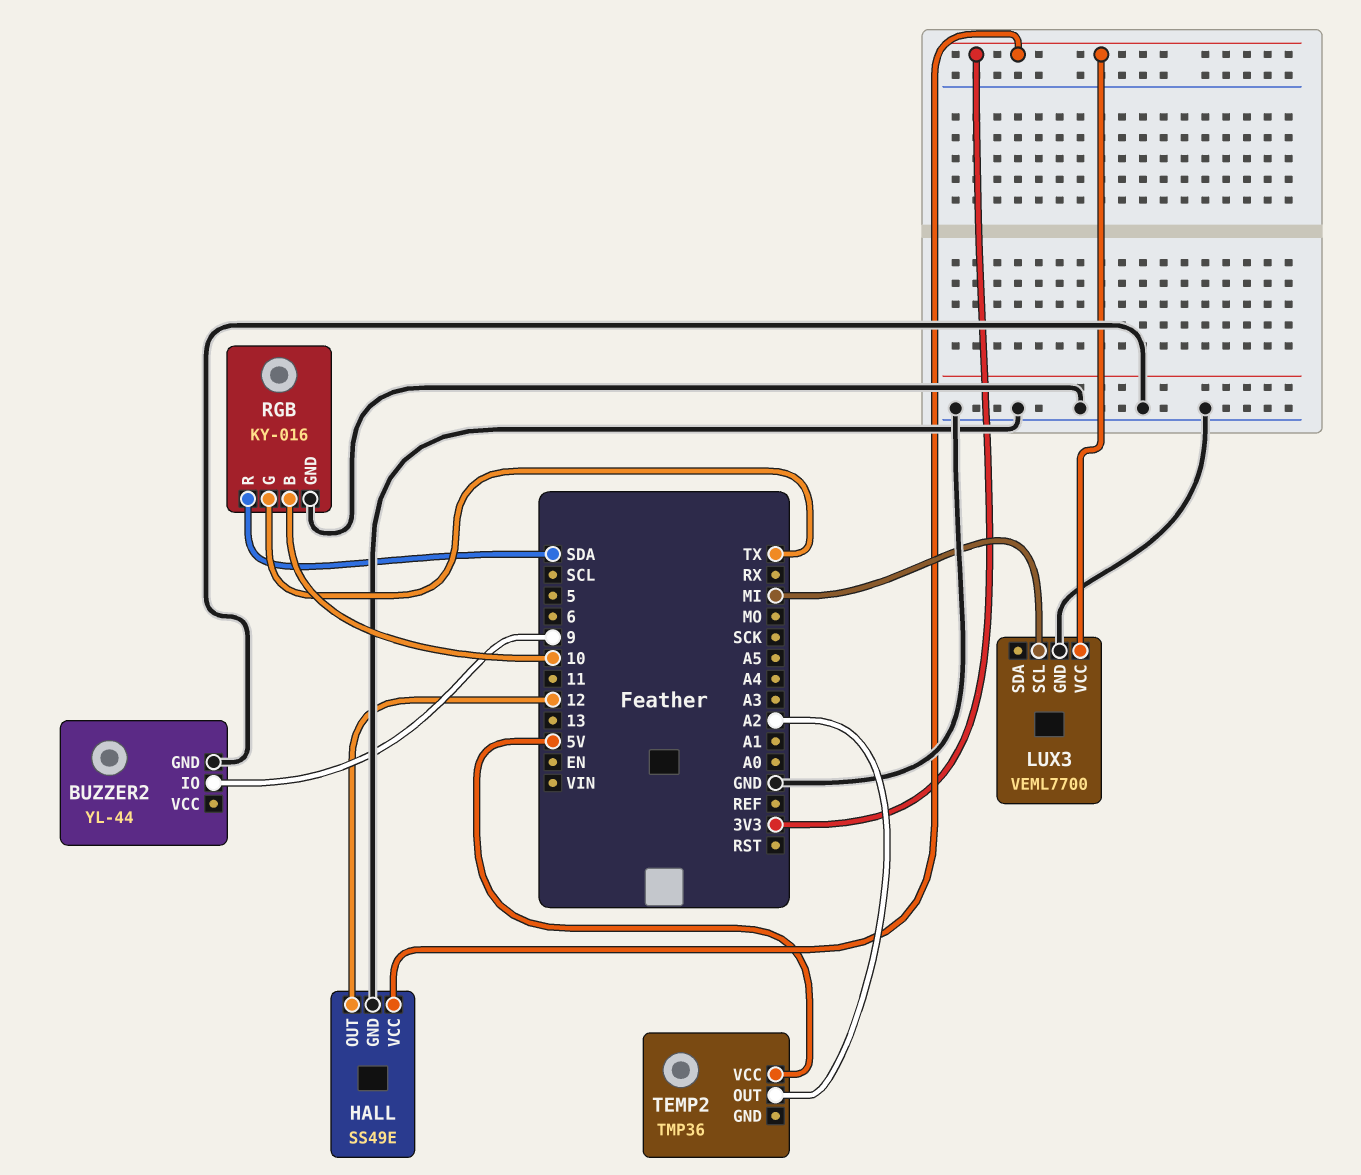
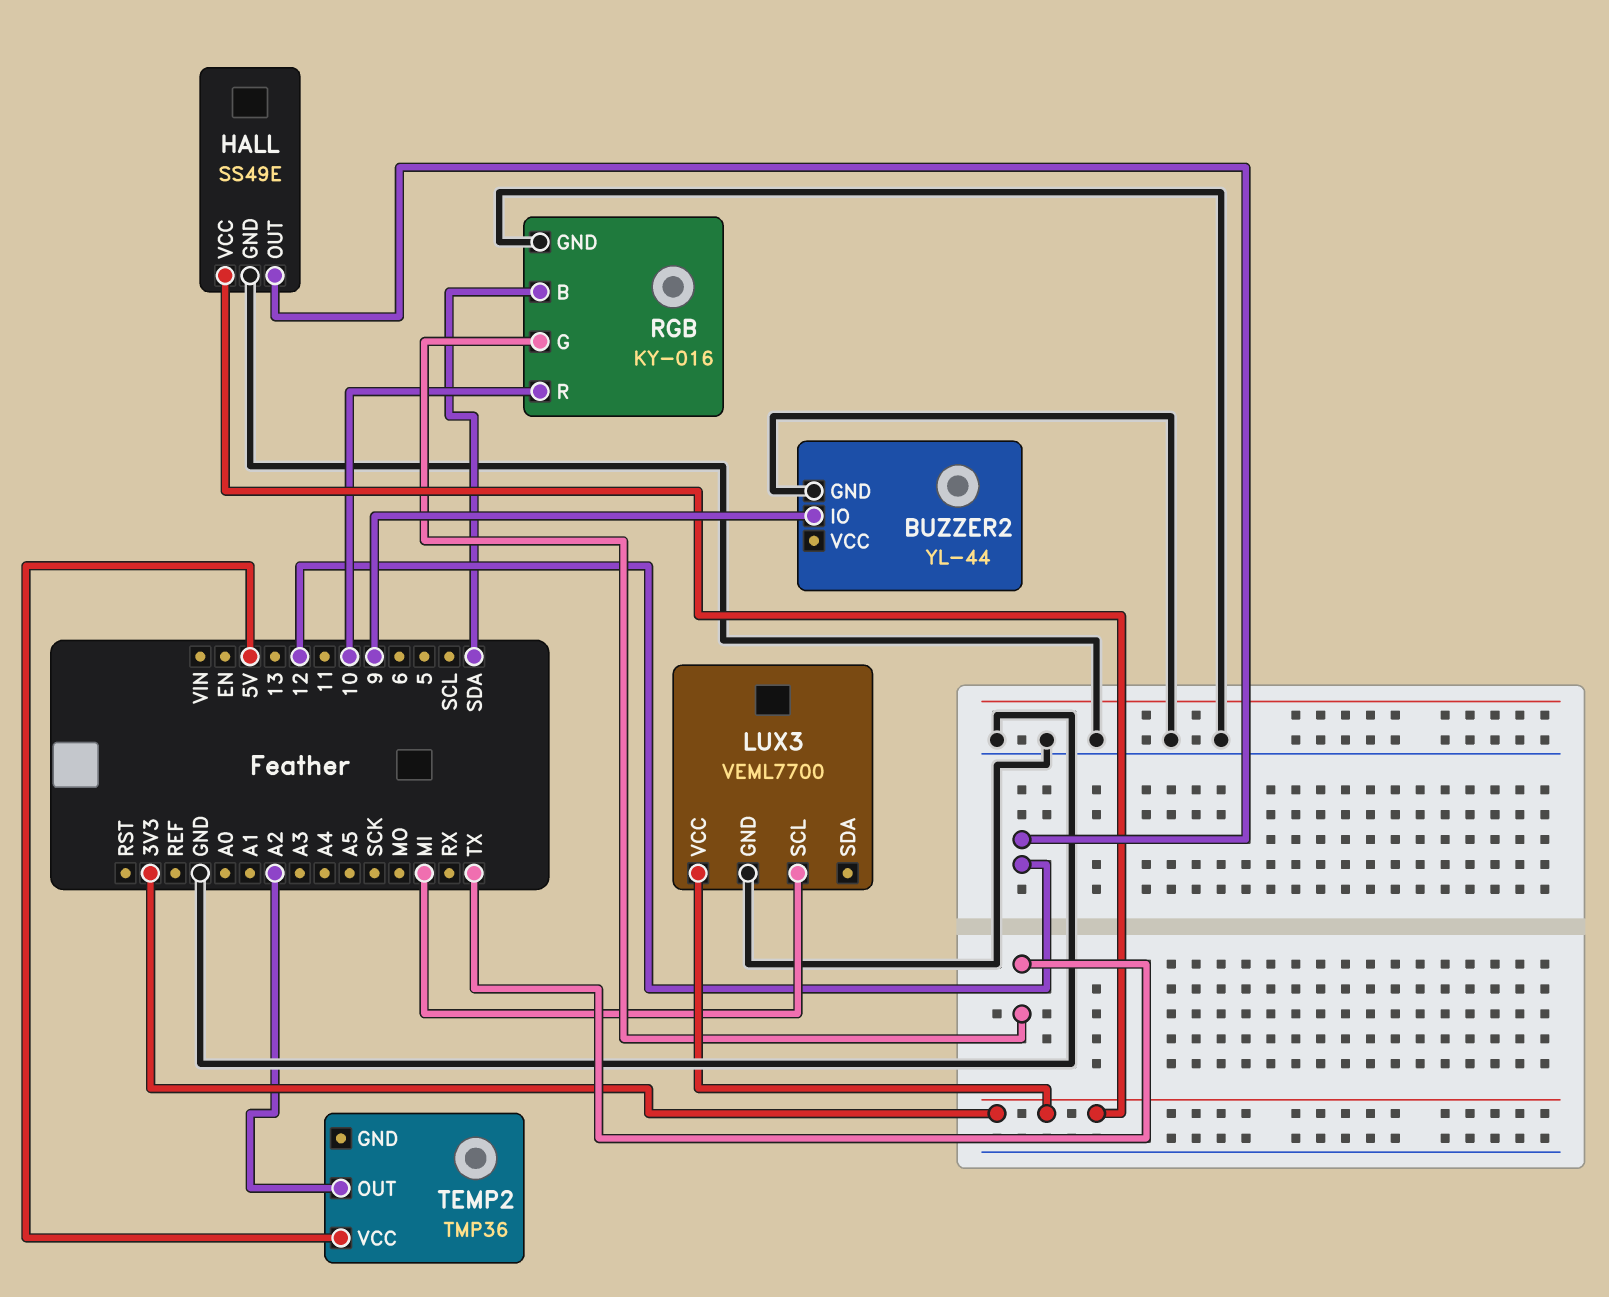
RGB pin B: 10 -> SDA
RGB pin R: SDA -> 10

